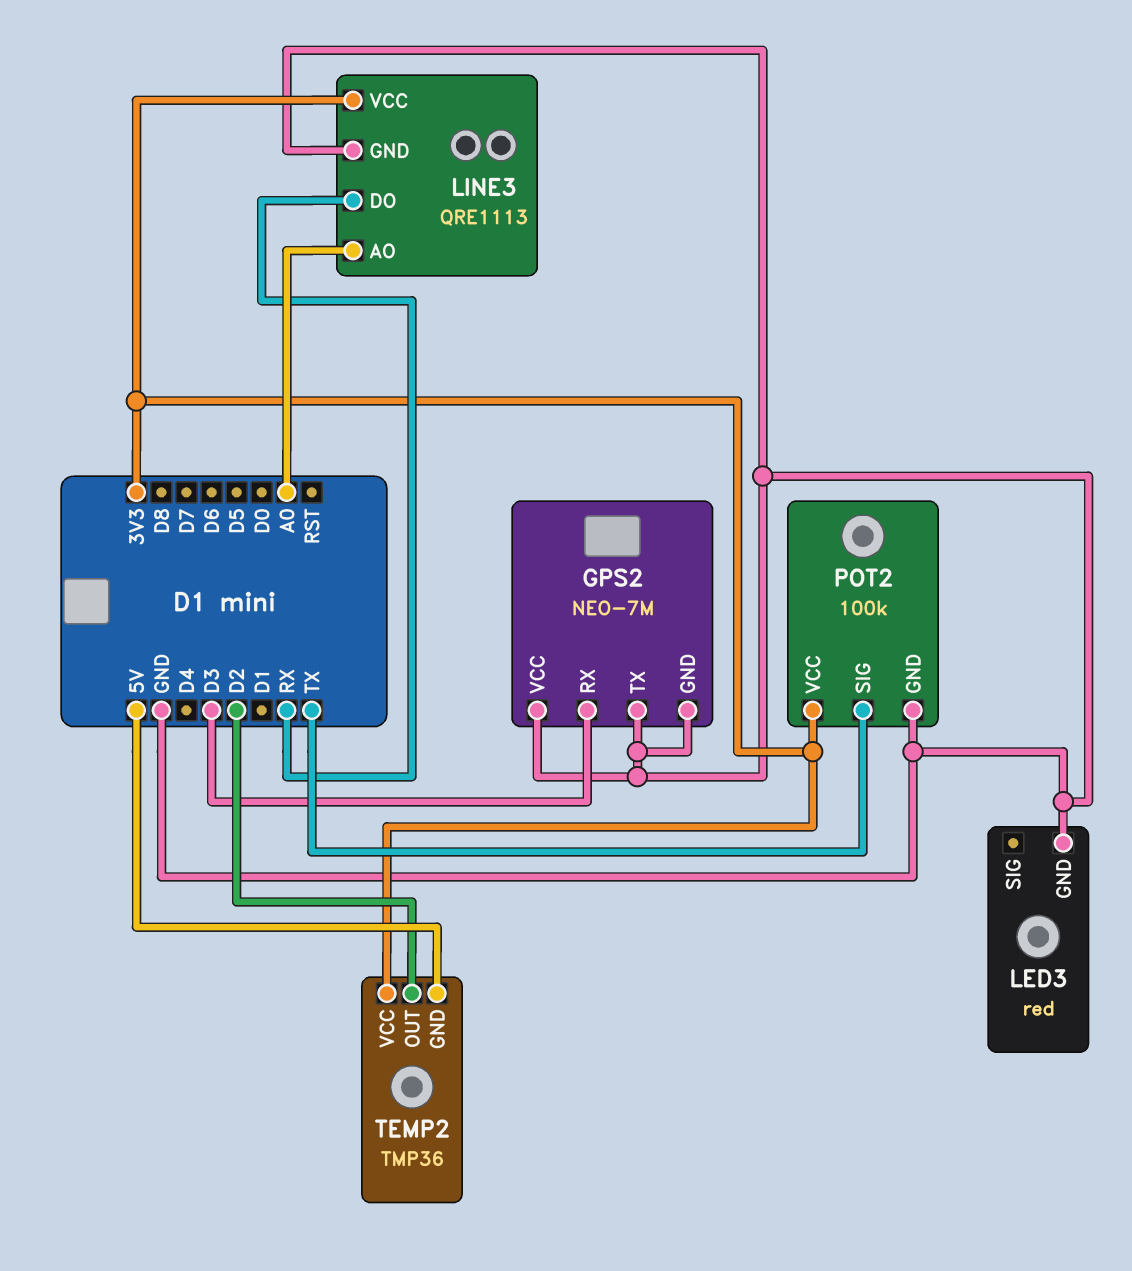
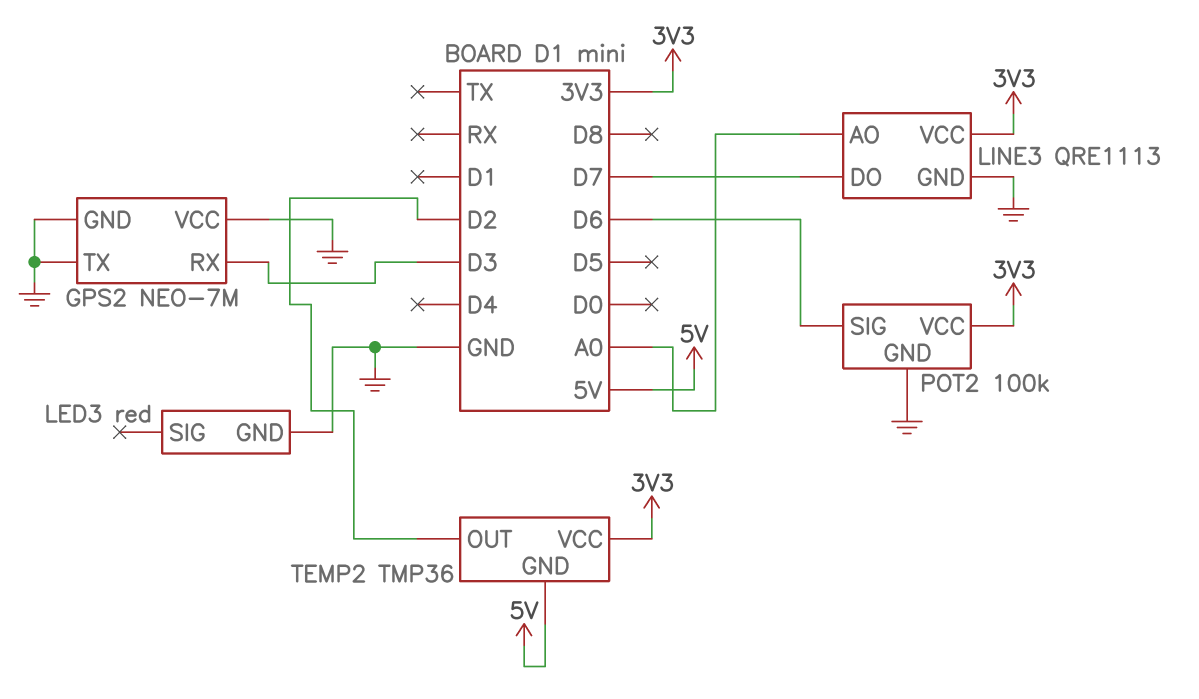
LINE3 pin DO: RX -> D7
POT2 pin SIG: TX -> D6

